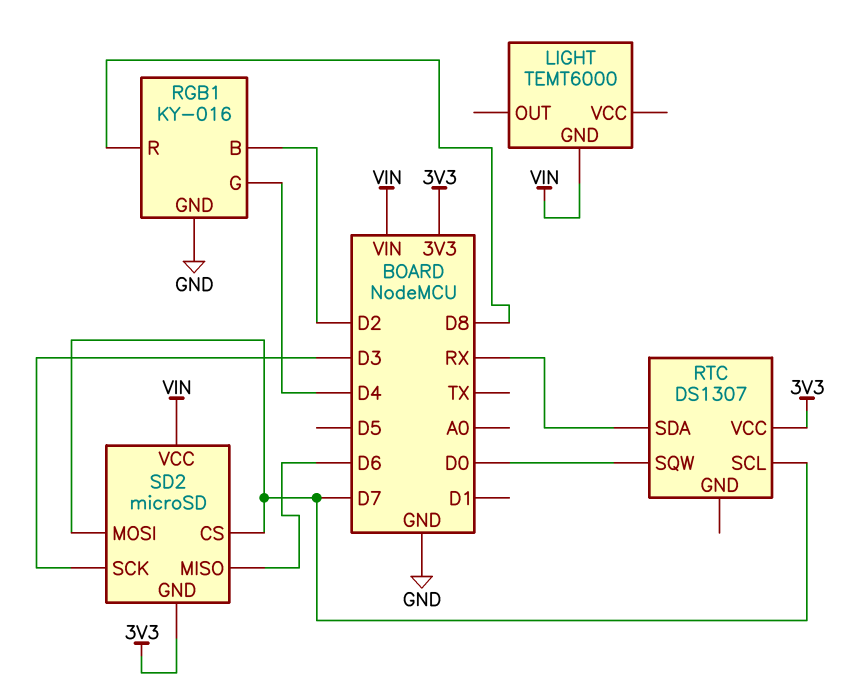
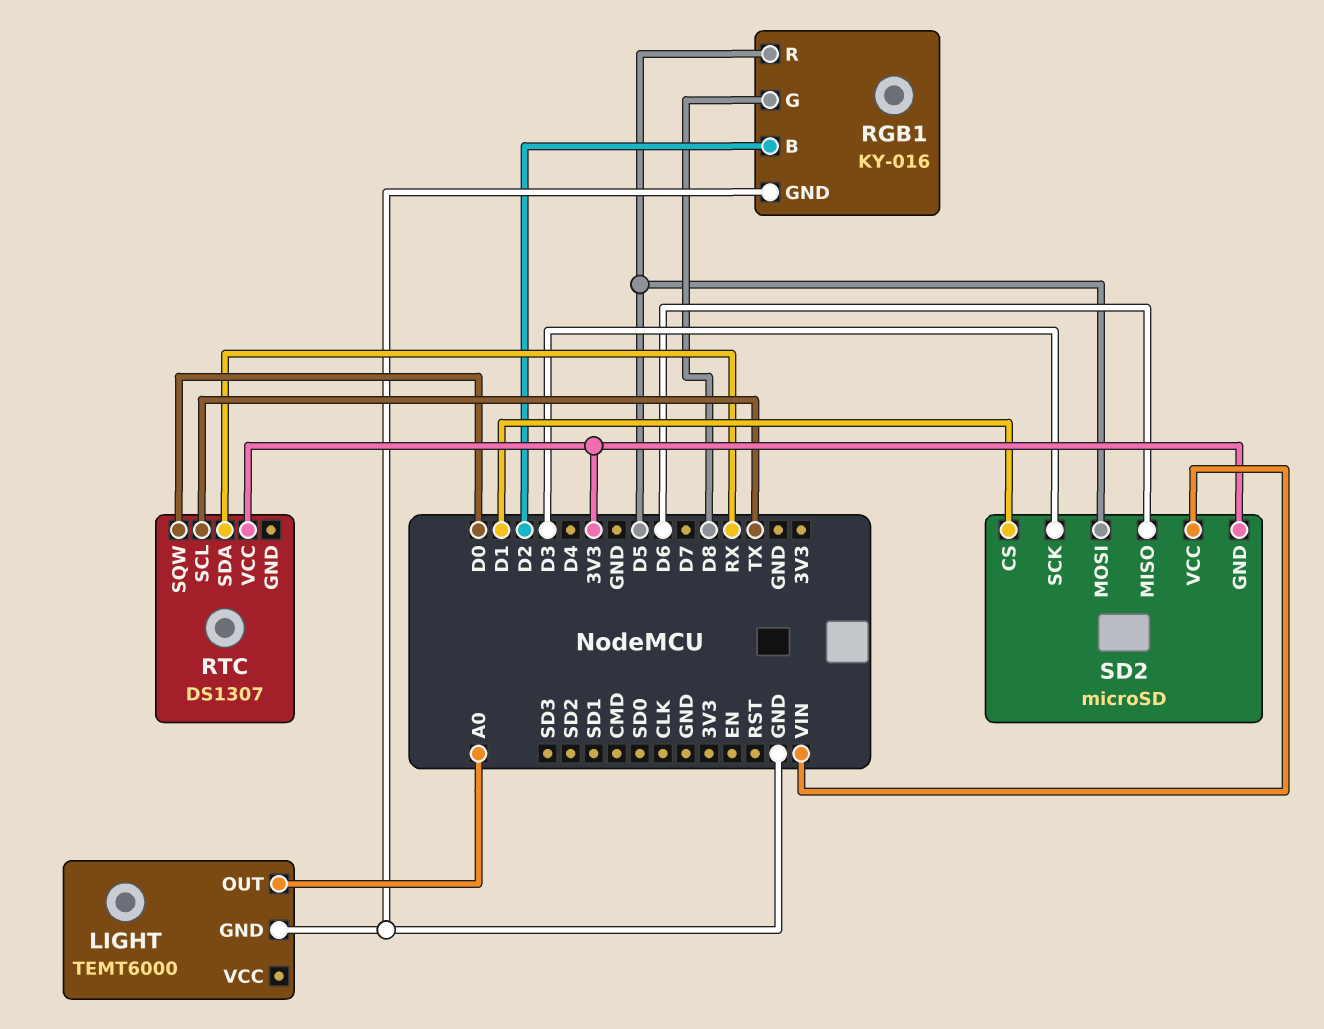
LIGHT pin GND: VIN -> GND
LIGHT pin OUT: none -> A0
RGB1 pin G: D4 -> D8
RGB1 pin R: D8 -> D5
RTC pin SCL: D7 -> TX
SD2 pin CS: D7 -> D1
SD2 pin MOSI: D7 -> D5

